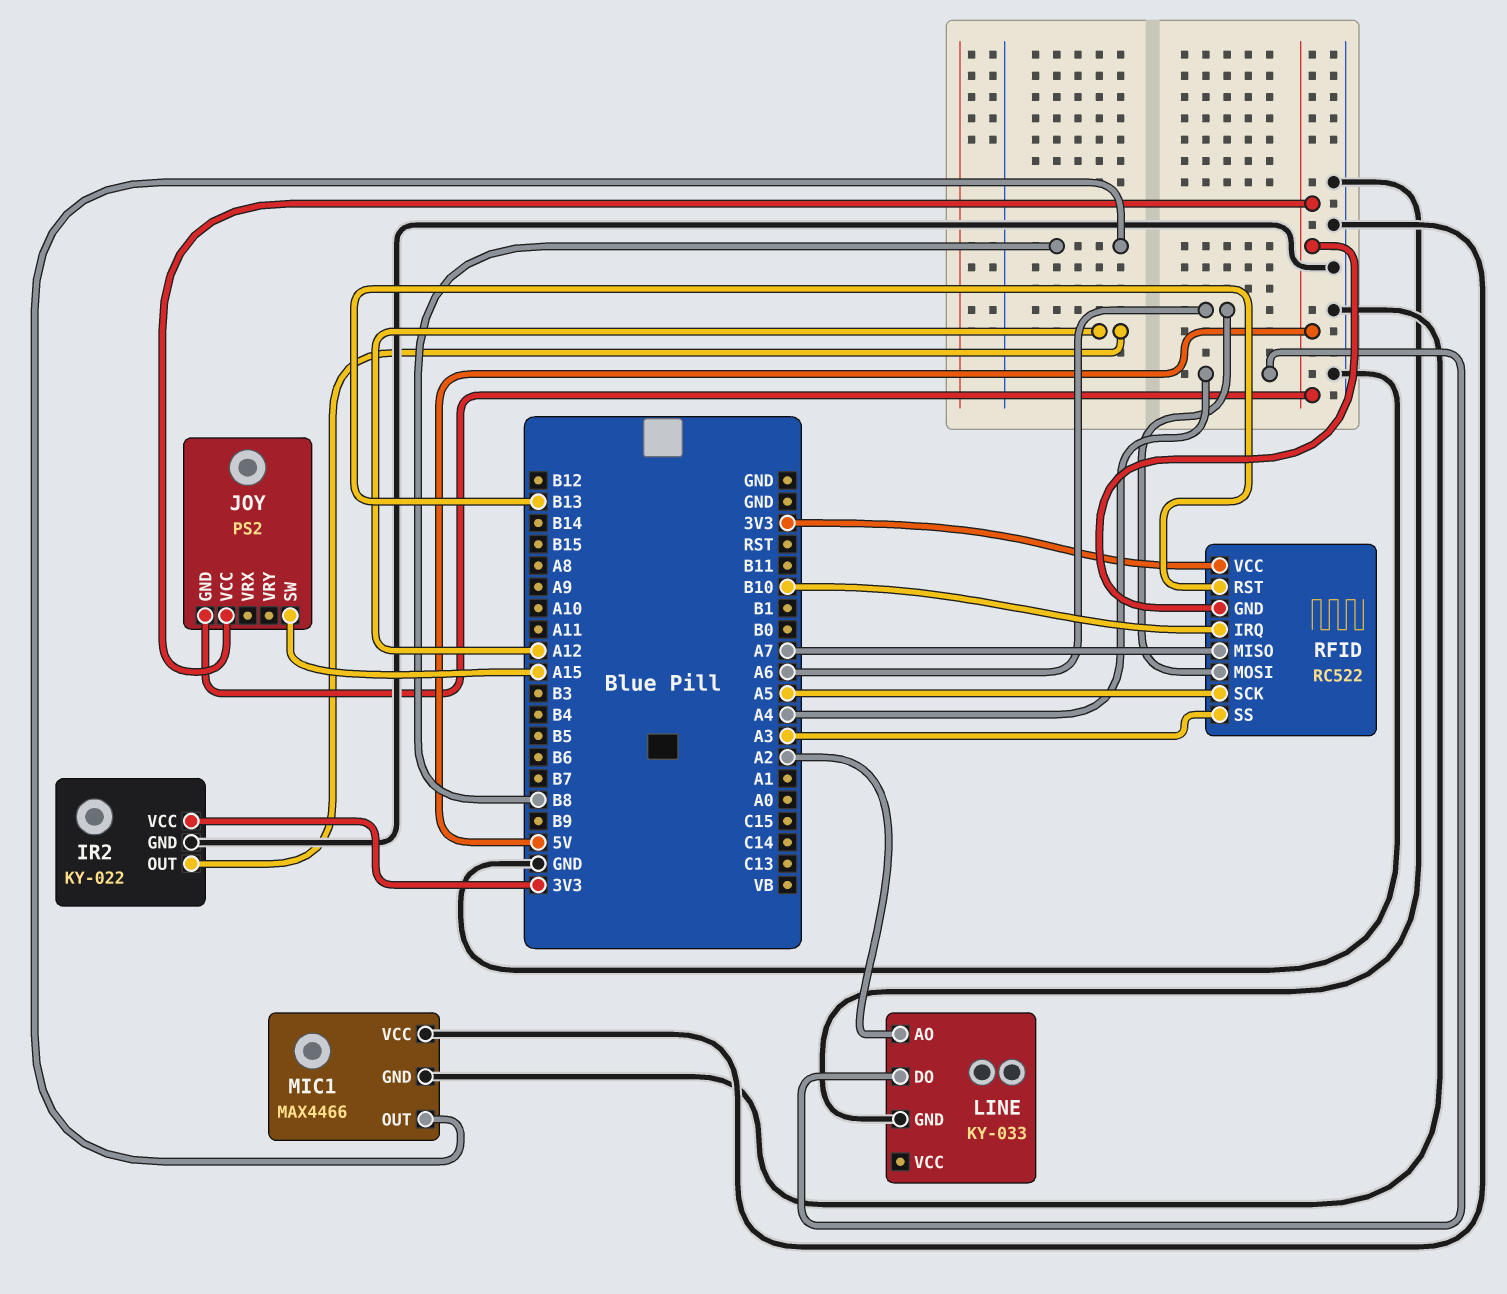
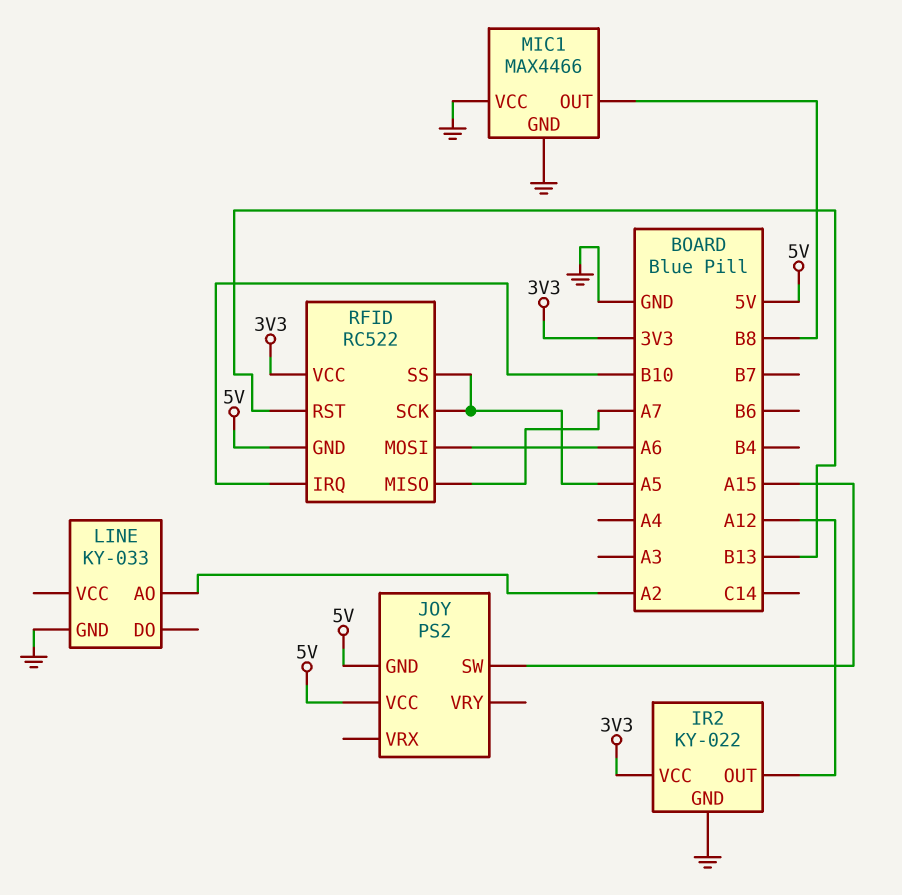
LINE pin DO: A4 -> none
RFID pin SS: A3 -> A5

